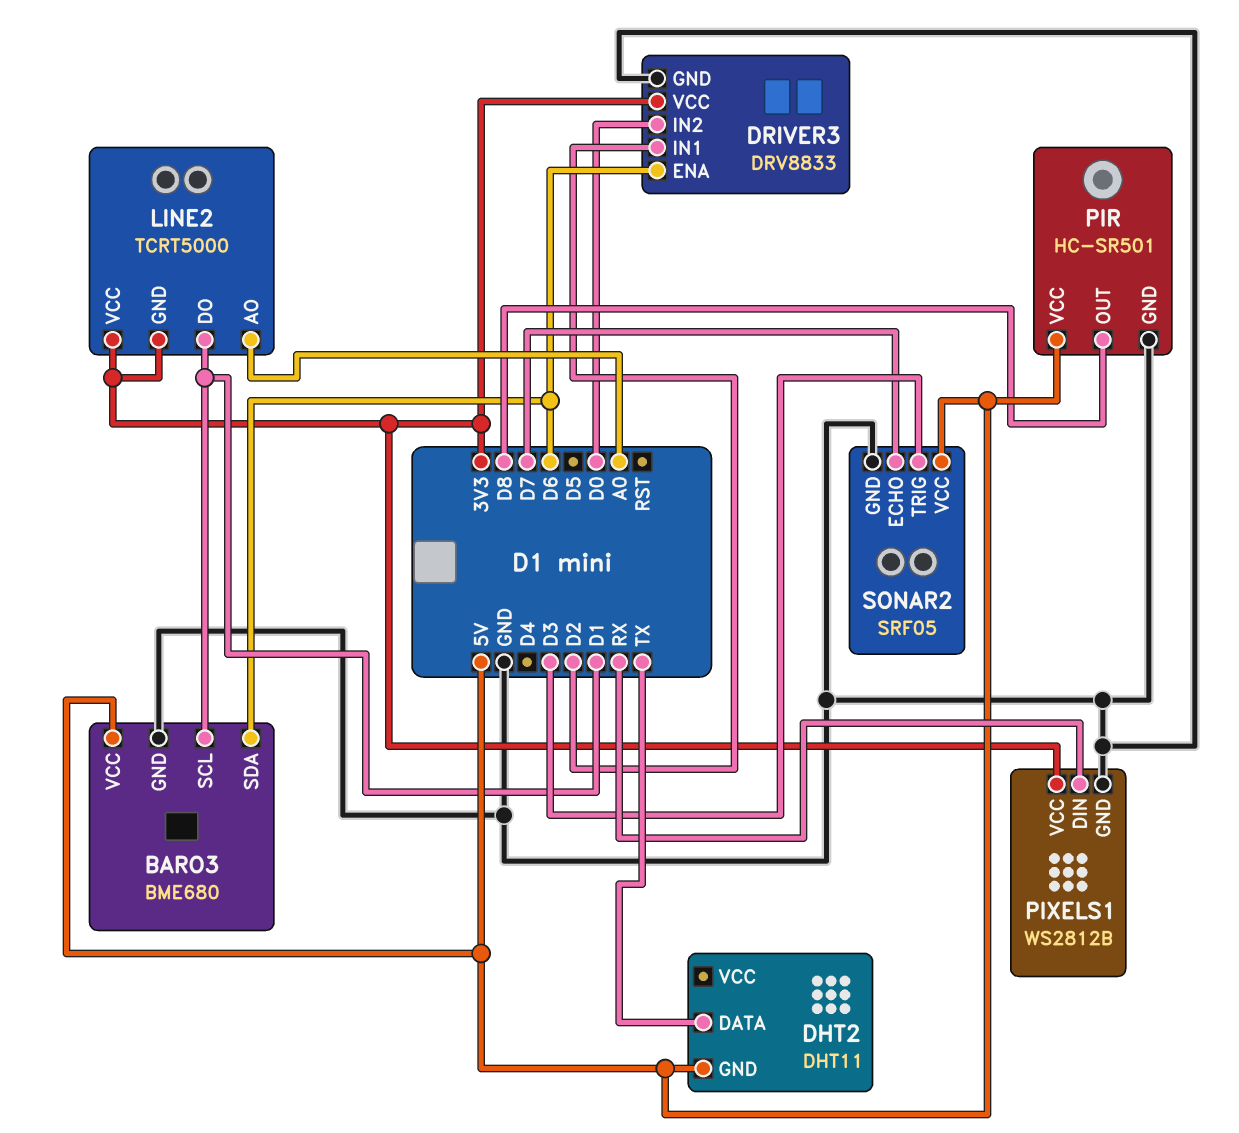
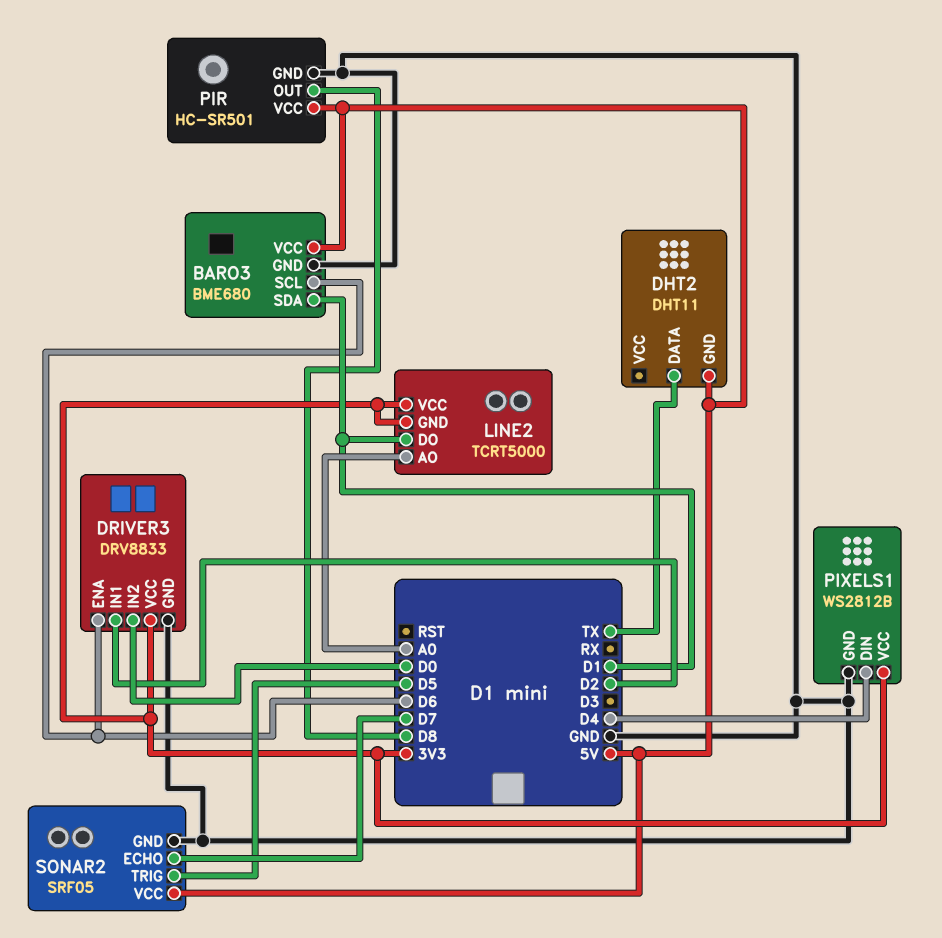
BARO3 pin SCL: D1 -> D6
BARO3 pin SDA: D6 -> D1
PIXELS1 pin DIN: RX -> D4
SONAR2 pin TRIG: D3 -> D5

